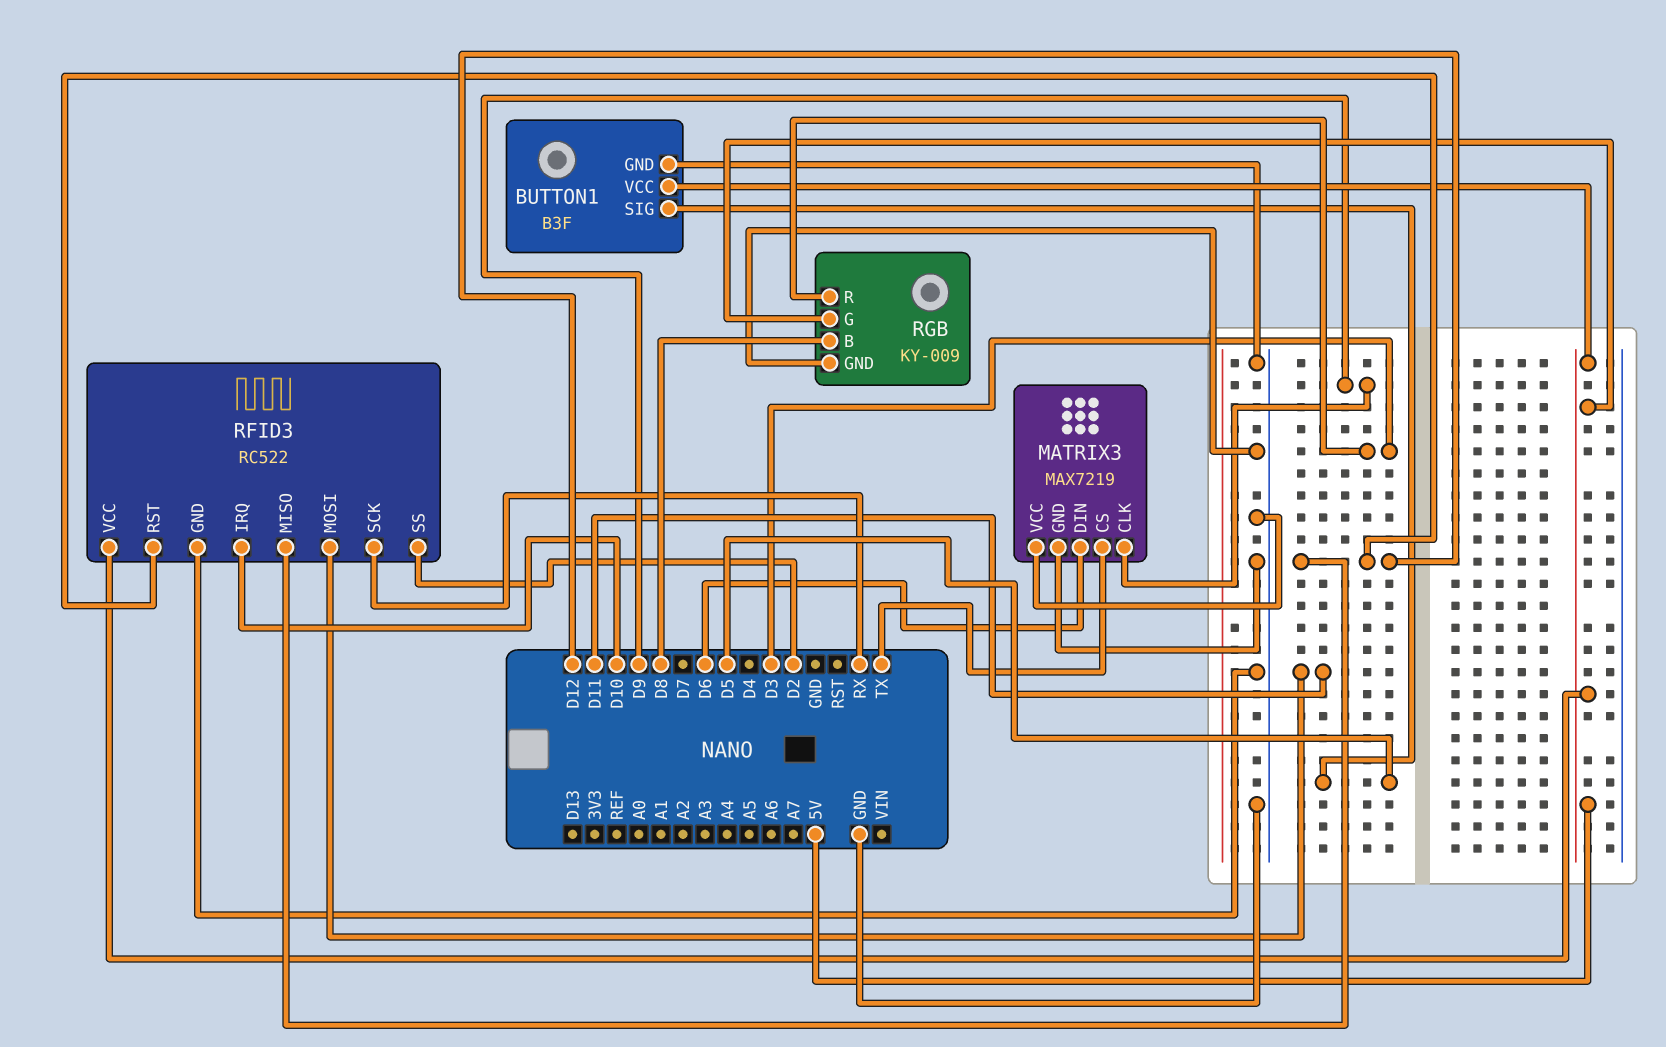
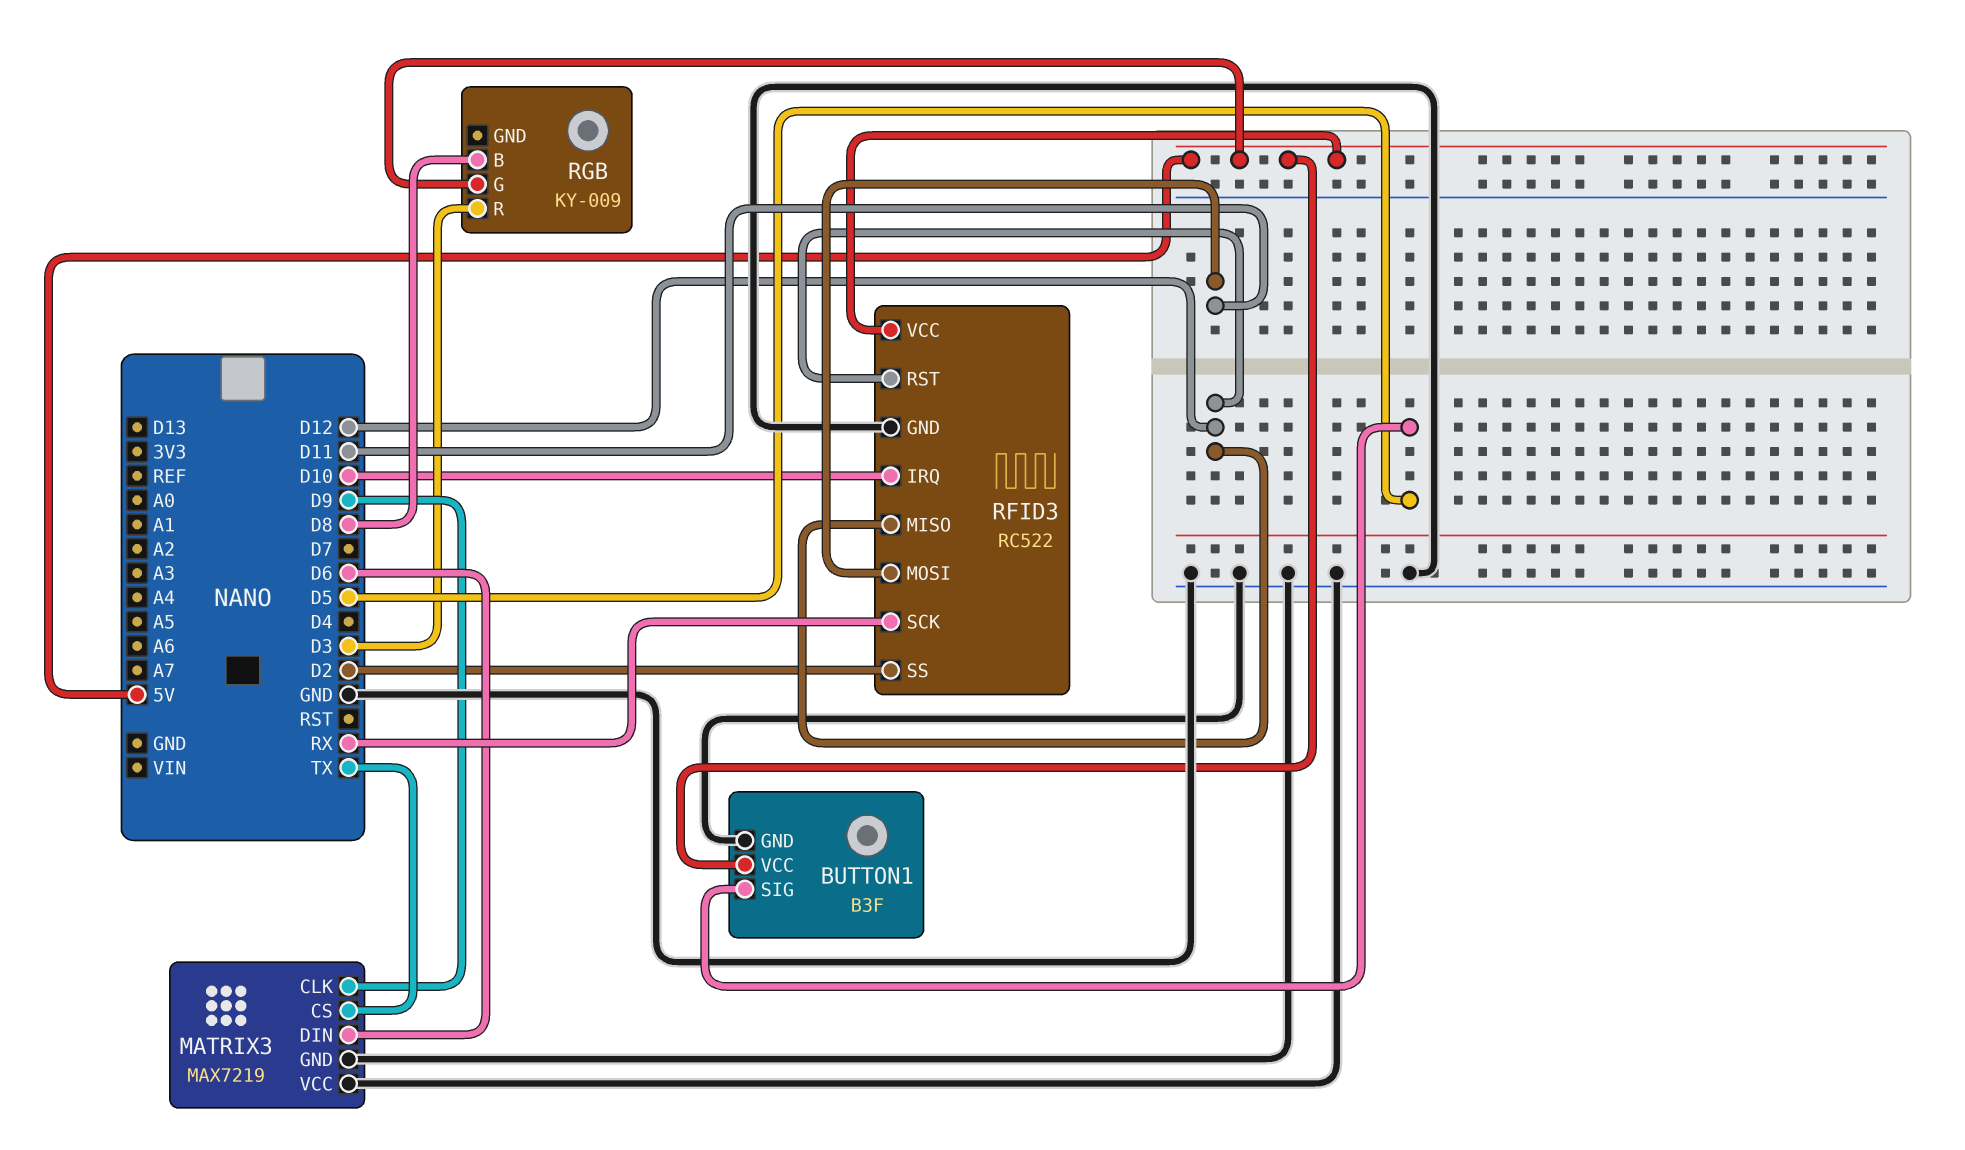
RGB pin GND: GND -> none

